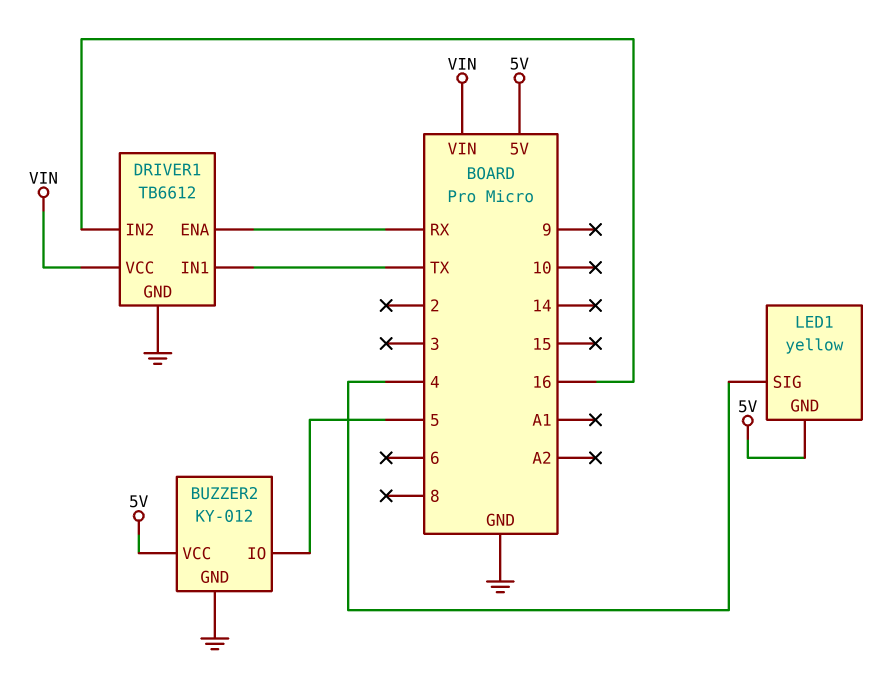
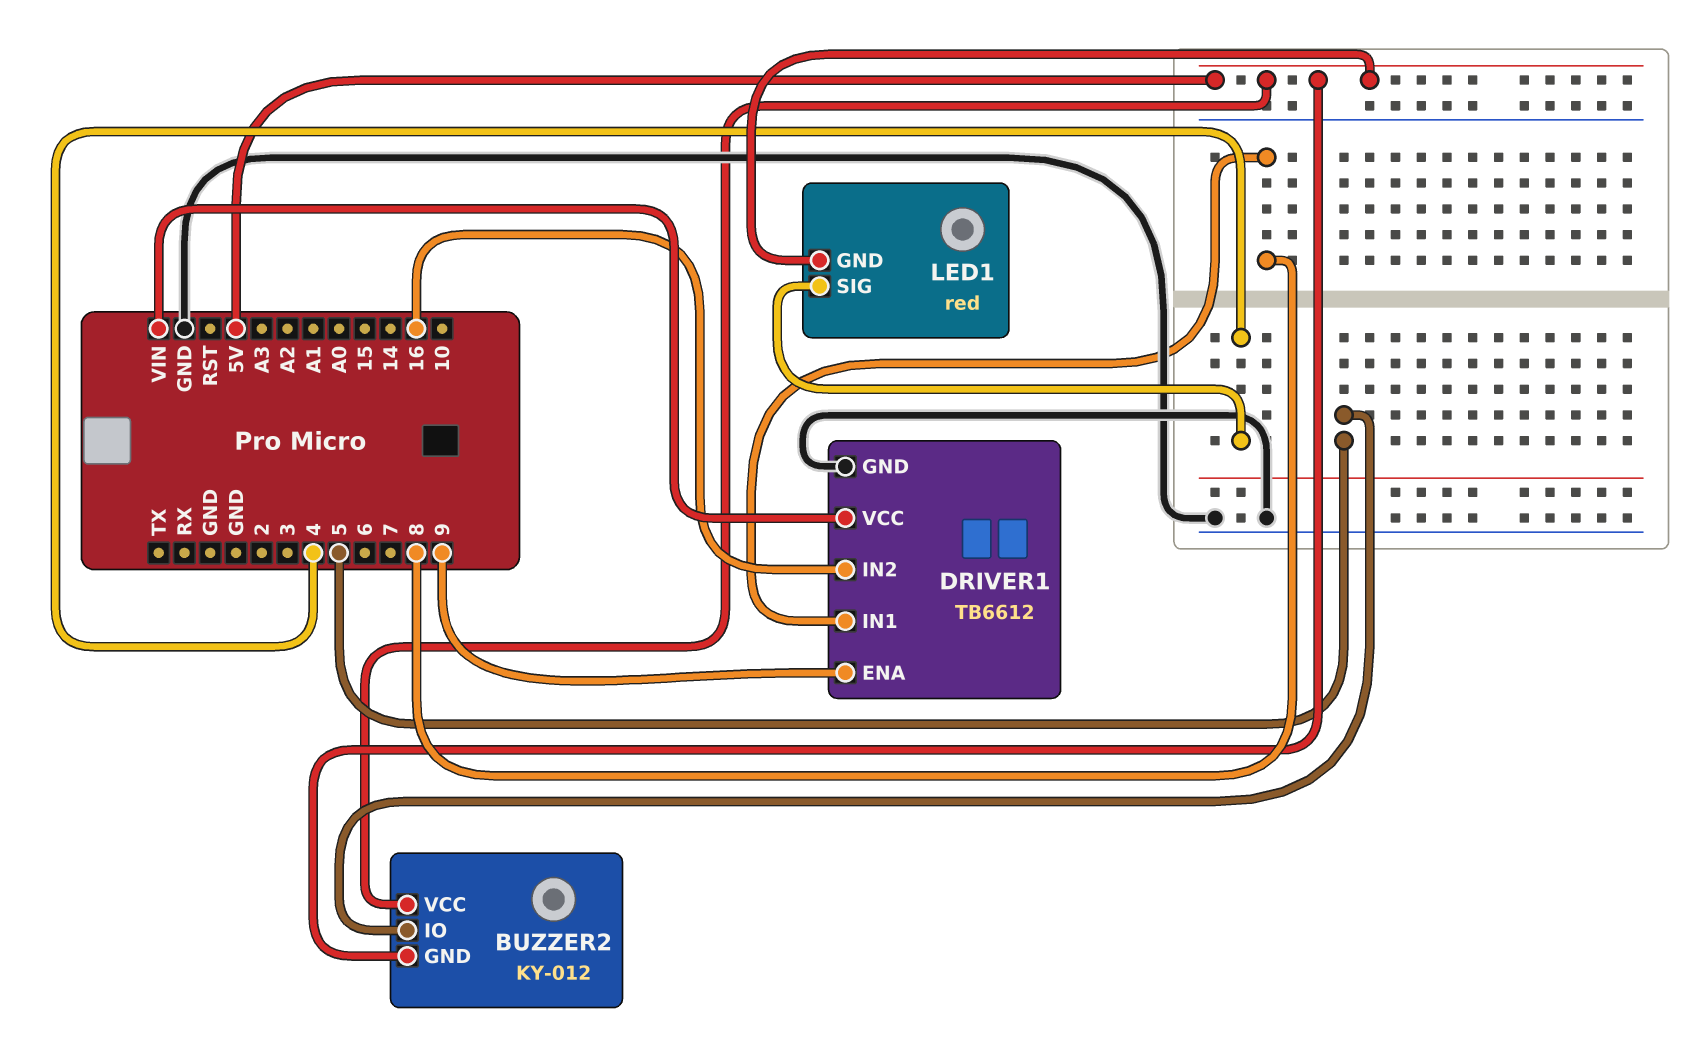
BUZZER2 pin GND: GND -> 5V
DRIVER1 pin ENA: RX -> 9
DRIVER1 pin IN1: TX -> 8
LED1: yellow -> red

